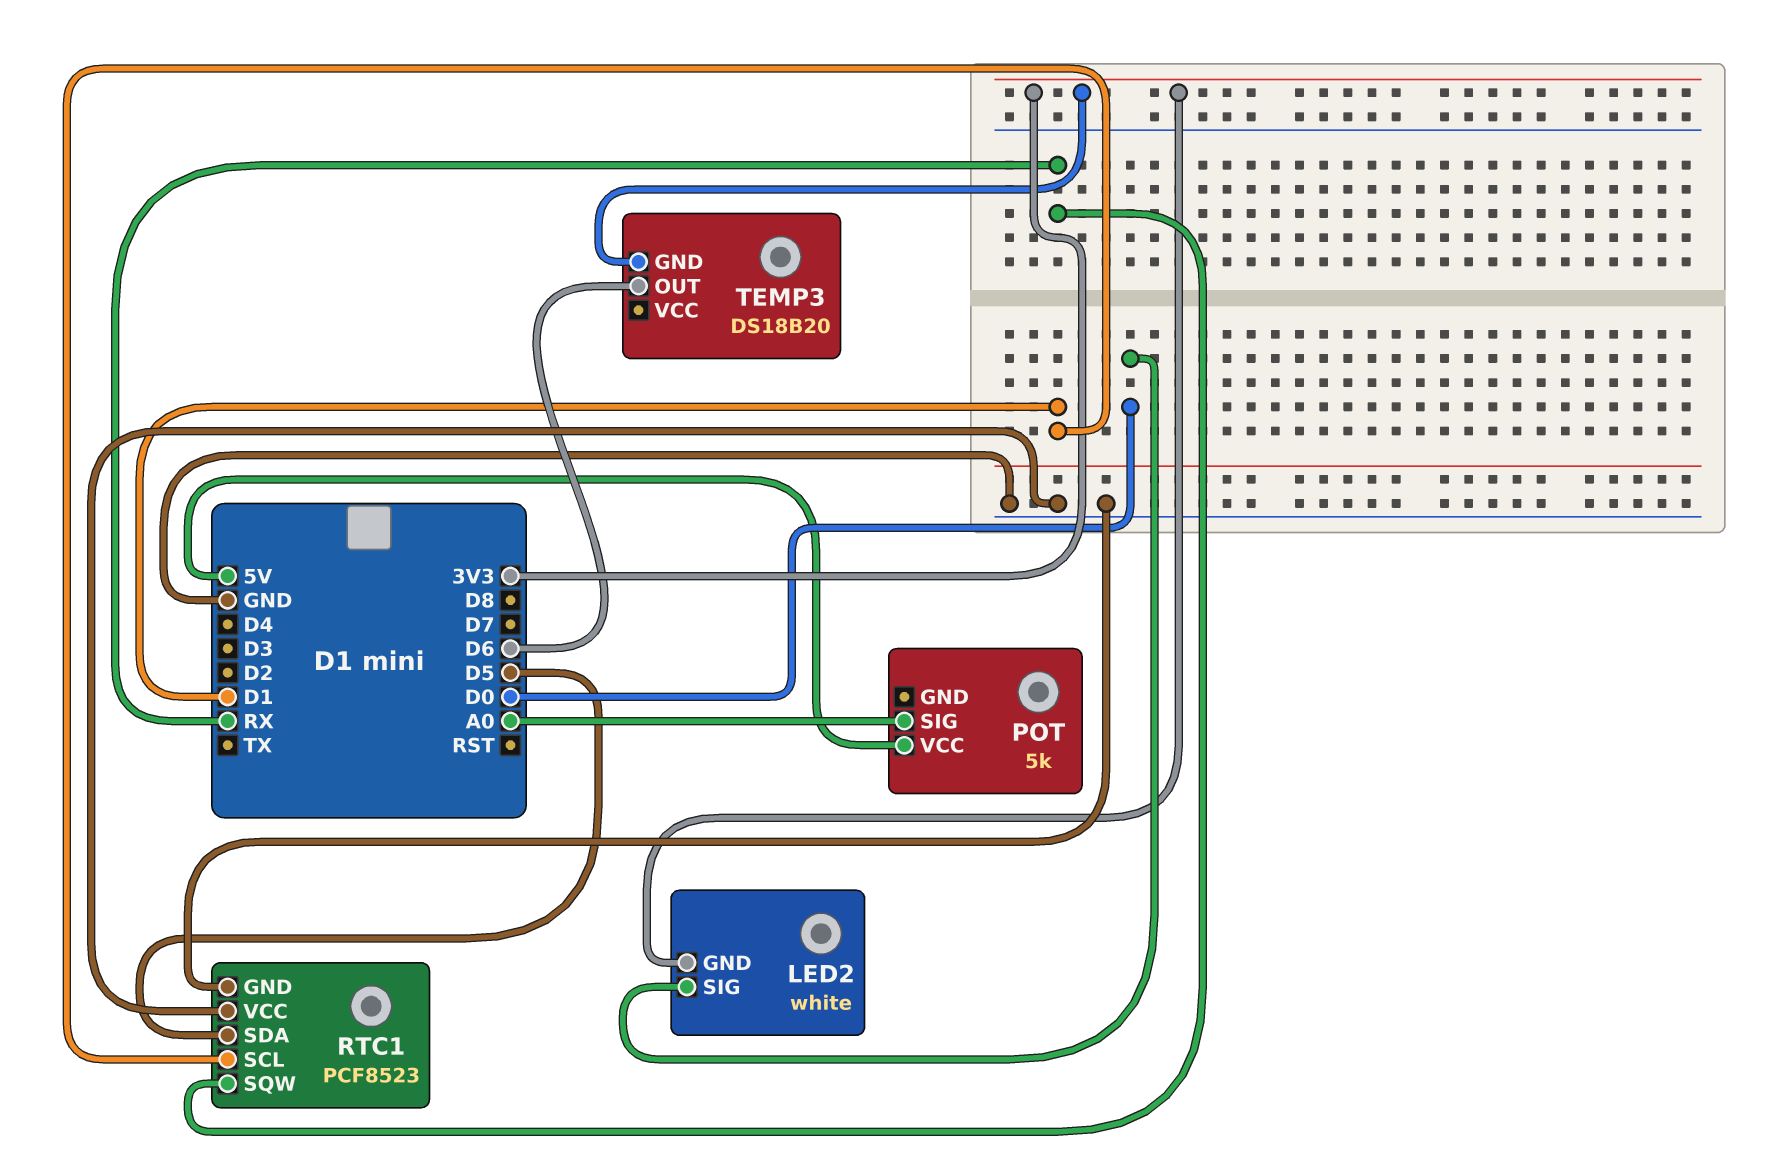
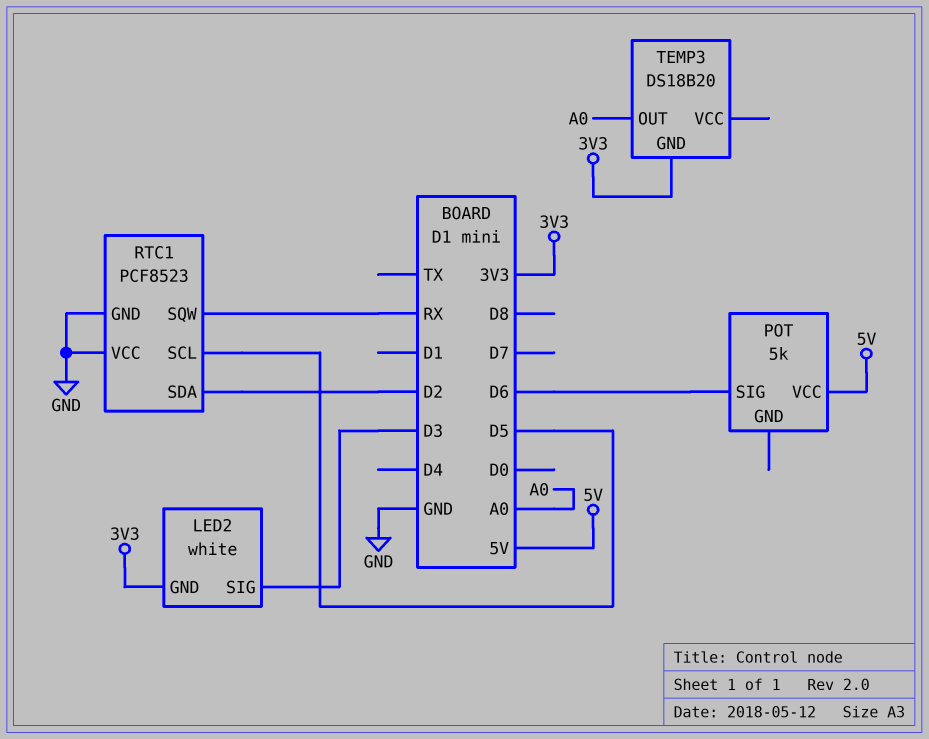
LED2 pin SIG: D0 -> D3
POT pin SIG: A0 -> D6
RTC1 pin SCL: D1 -> D5
RTC1 pin SDA: D5 -> D2
TEMP3 pin OUT: D6 -> A0

